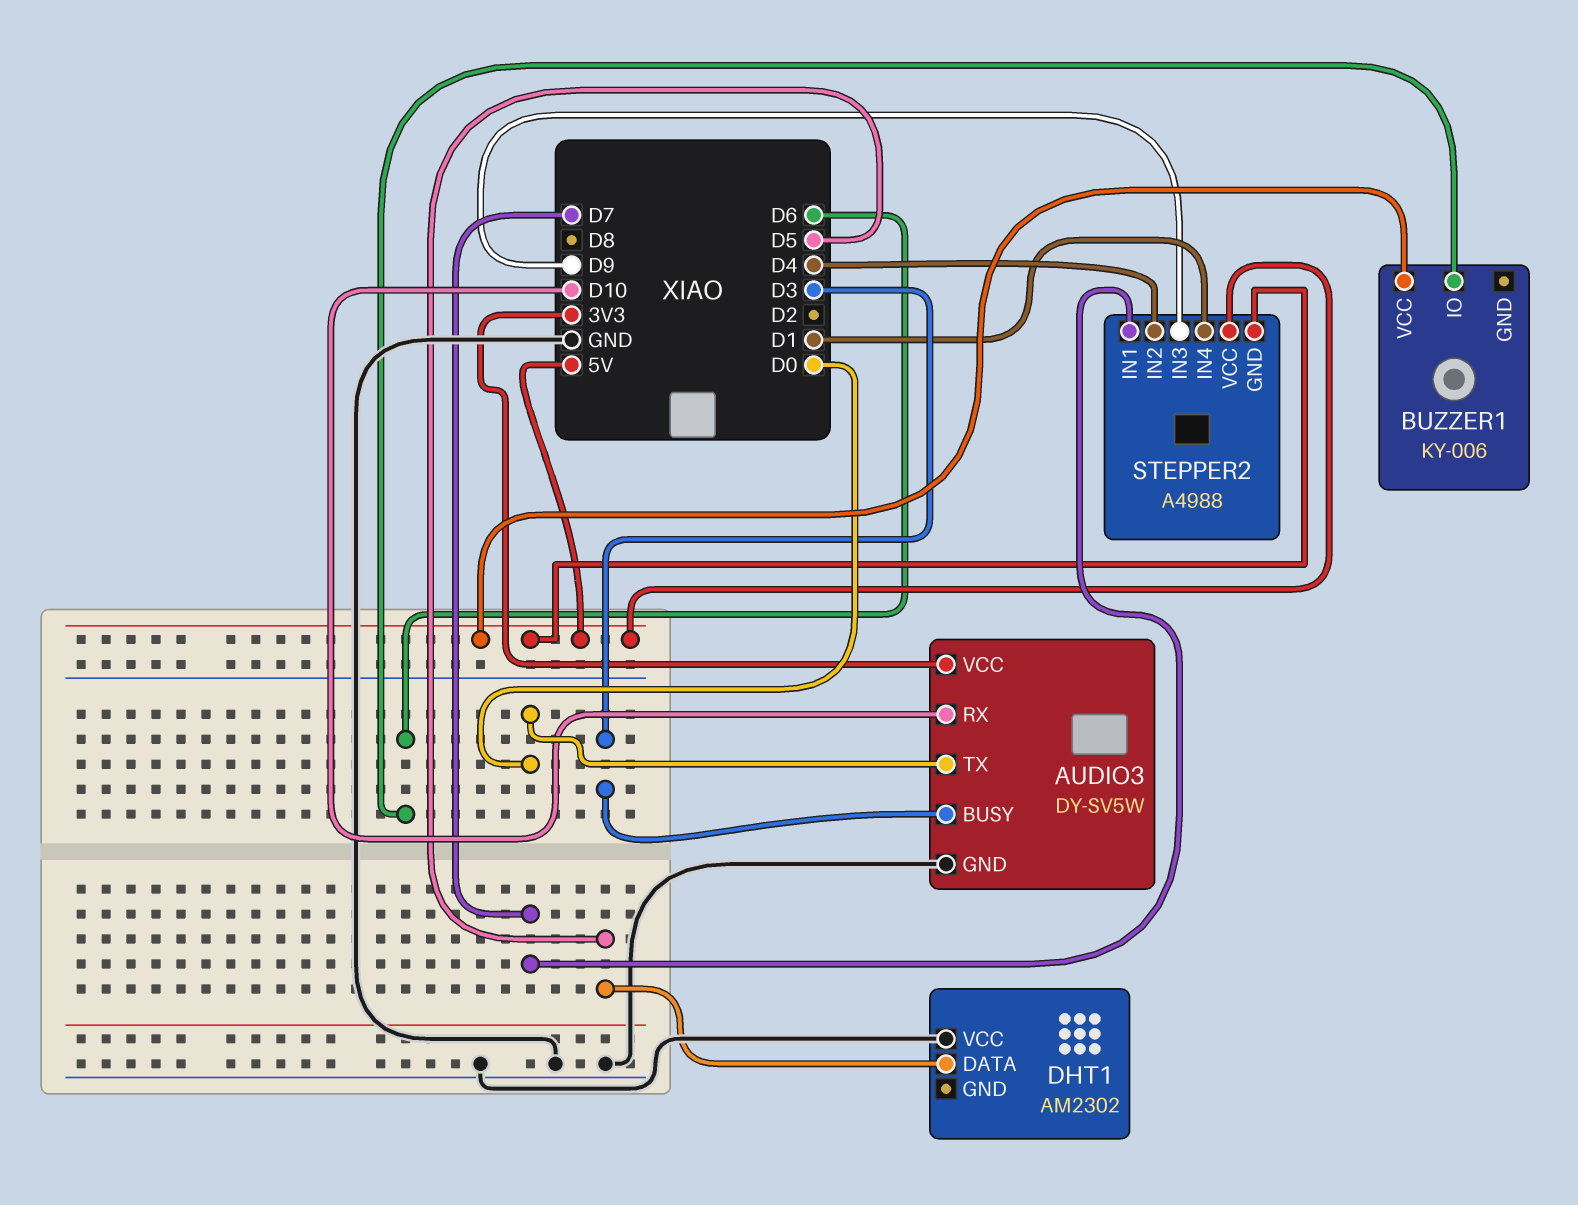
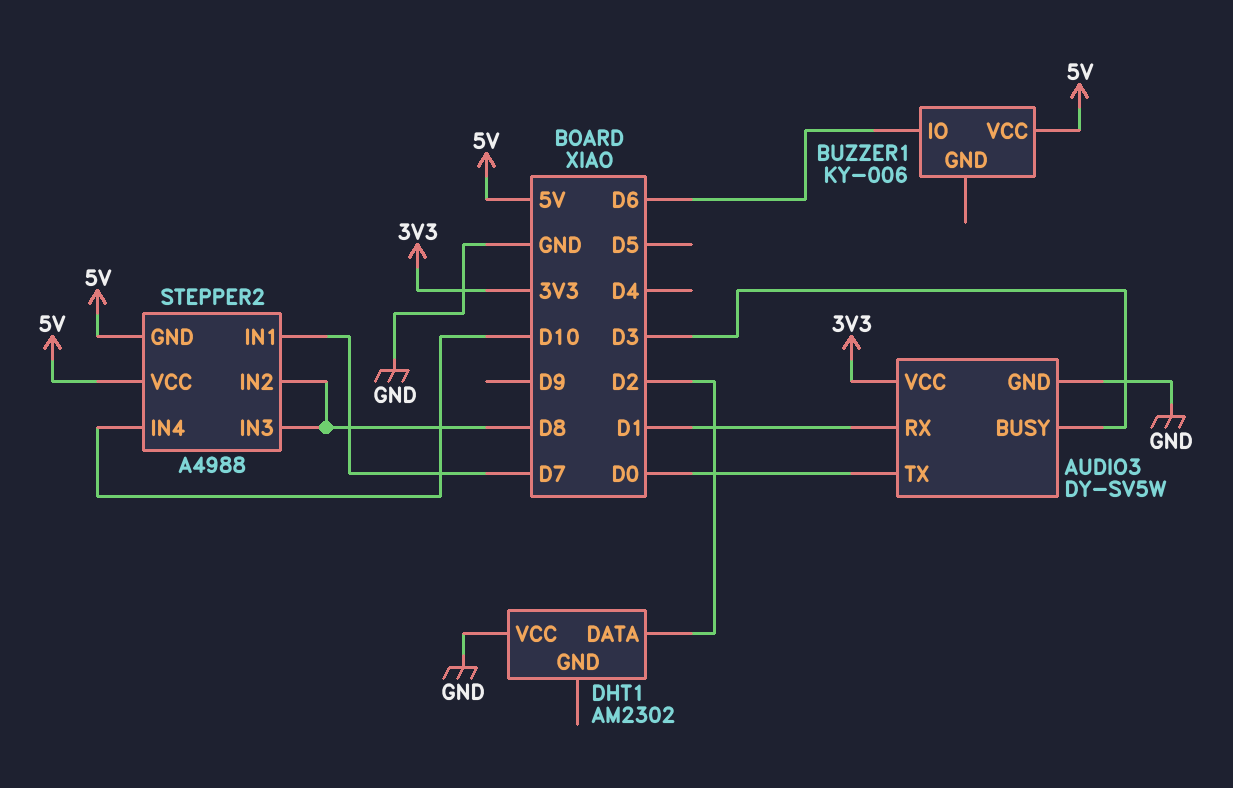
AUDIO3 pin RX: D10 -> D1
DHT1 pin DATA: D5 -> D2
STEPPER2 pin IN2: D4 -> D8
STEPPER2 pin IN3: D9 -> D8
STEPPER2 pin IN4: D1 -> D10

